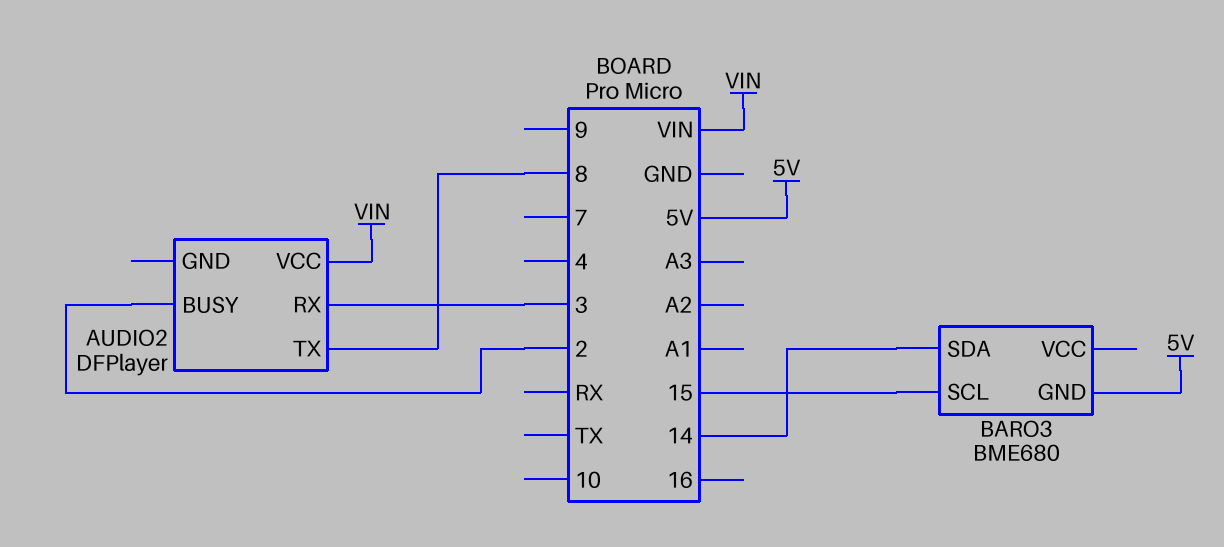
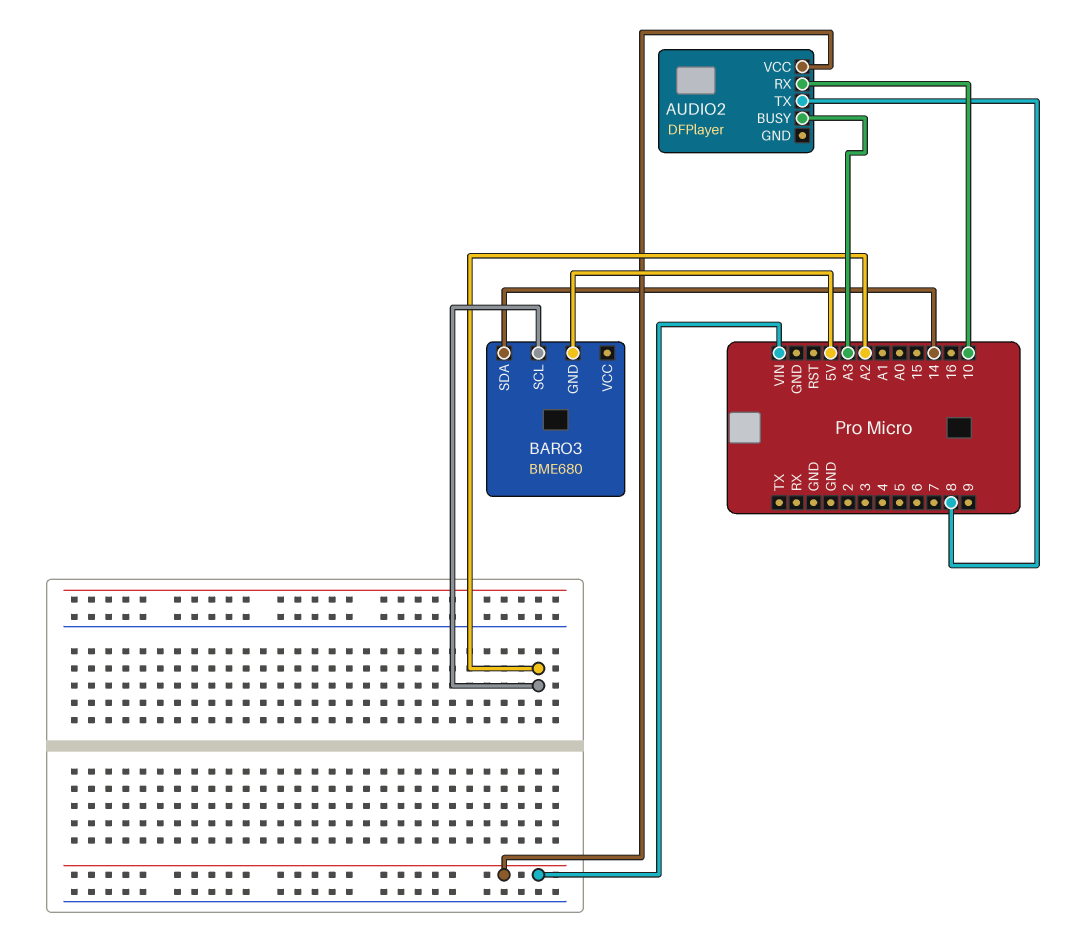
AUDIO2 pin BUSY: 2 -> A3
AUDIO2 pin RX: 3 -> 10
BARO3 pin SCL: 15 -> A2

